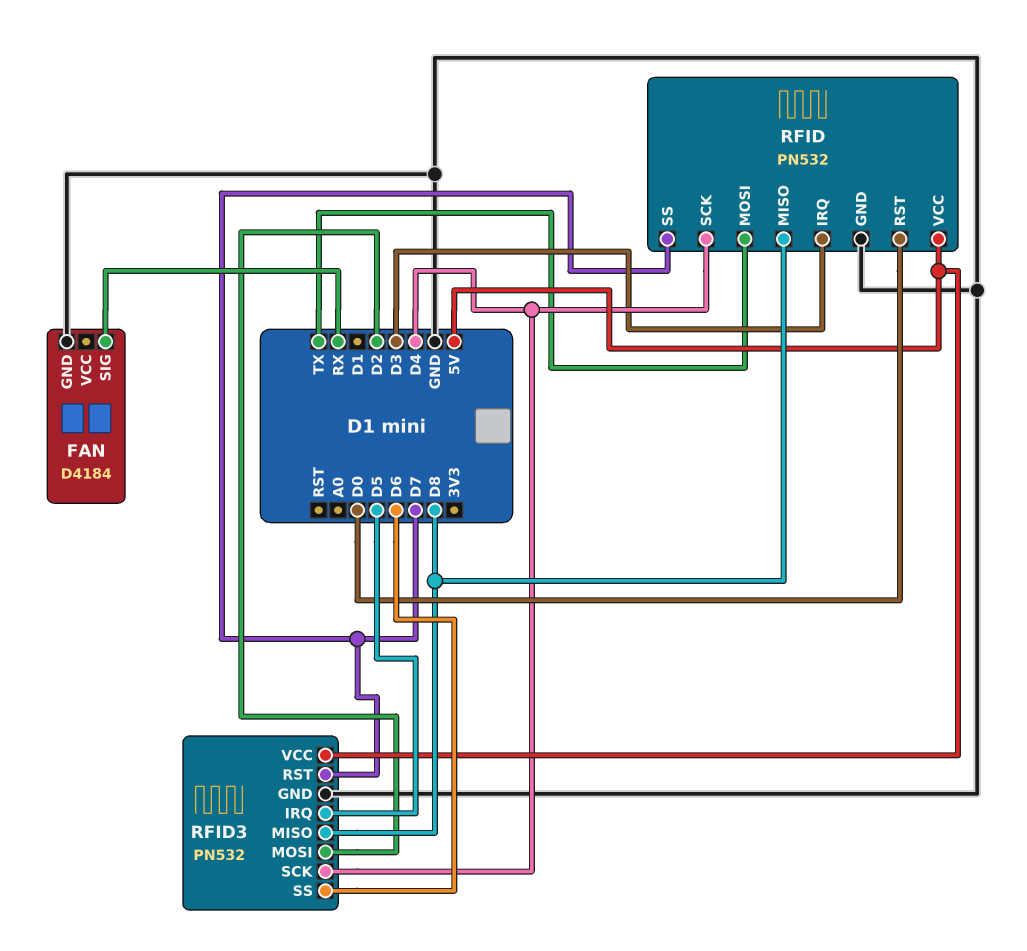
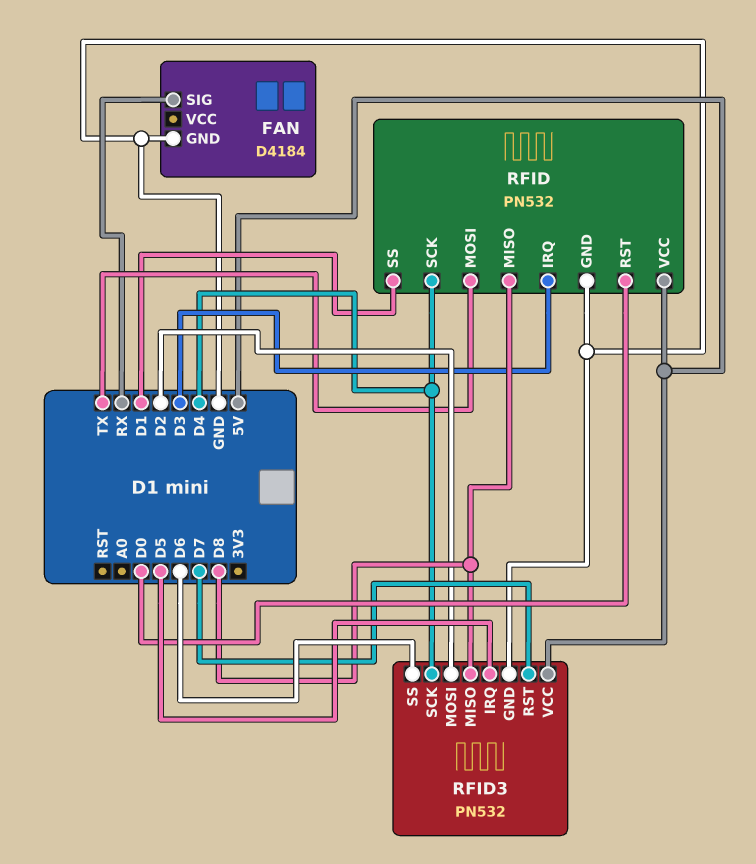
RFID pin SS: D7 -> D1

